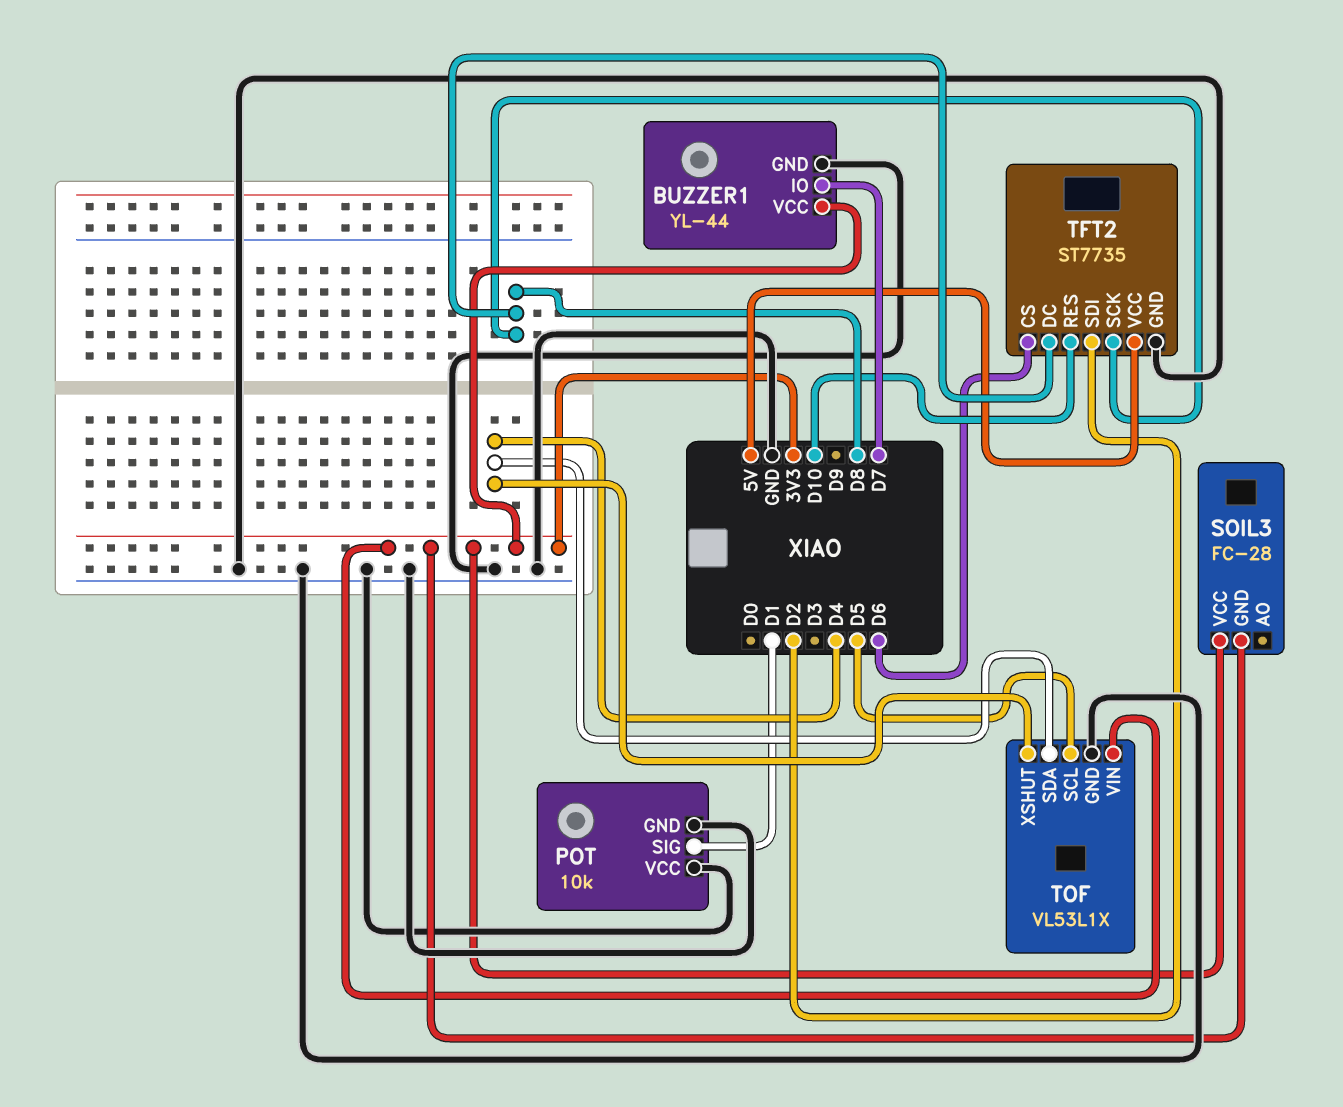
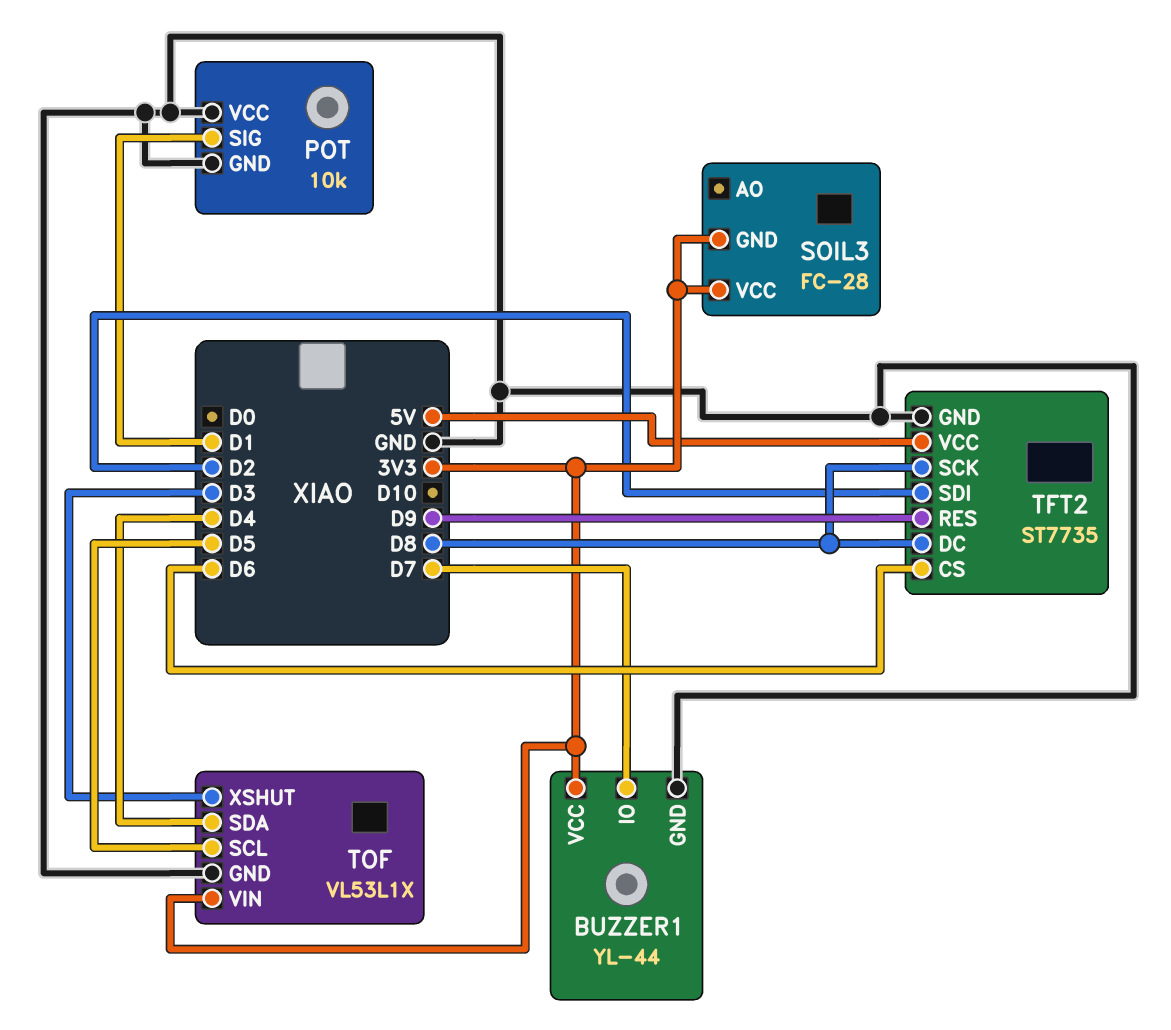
TFT2 pin RES: D10 -> D9
TOF pin XSHUT: D4 -> D3

